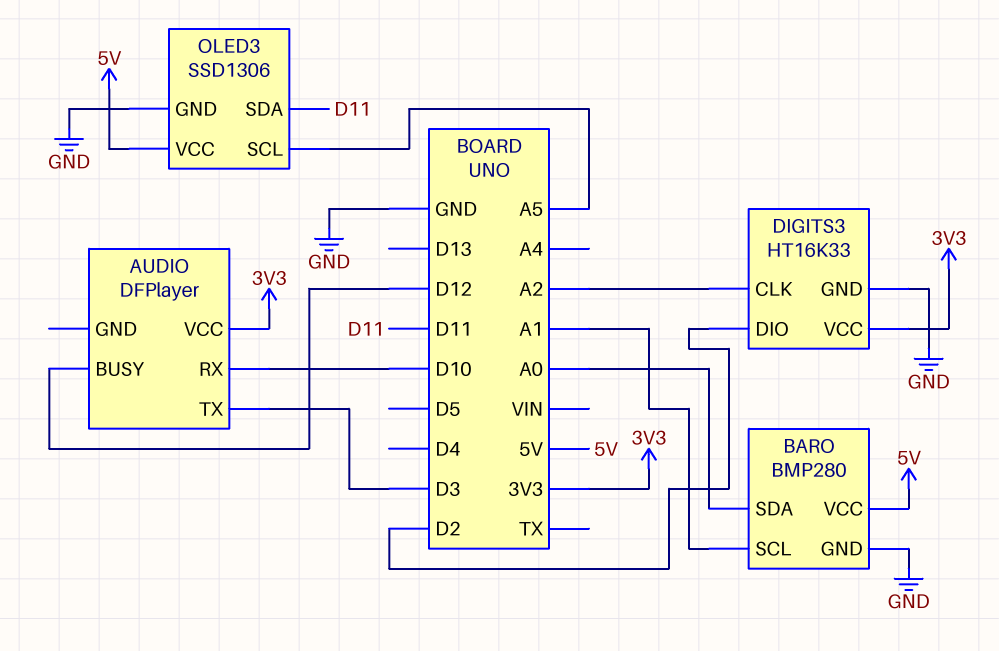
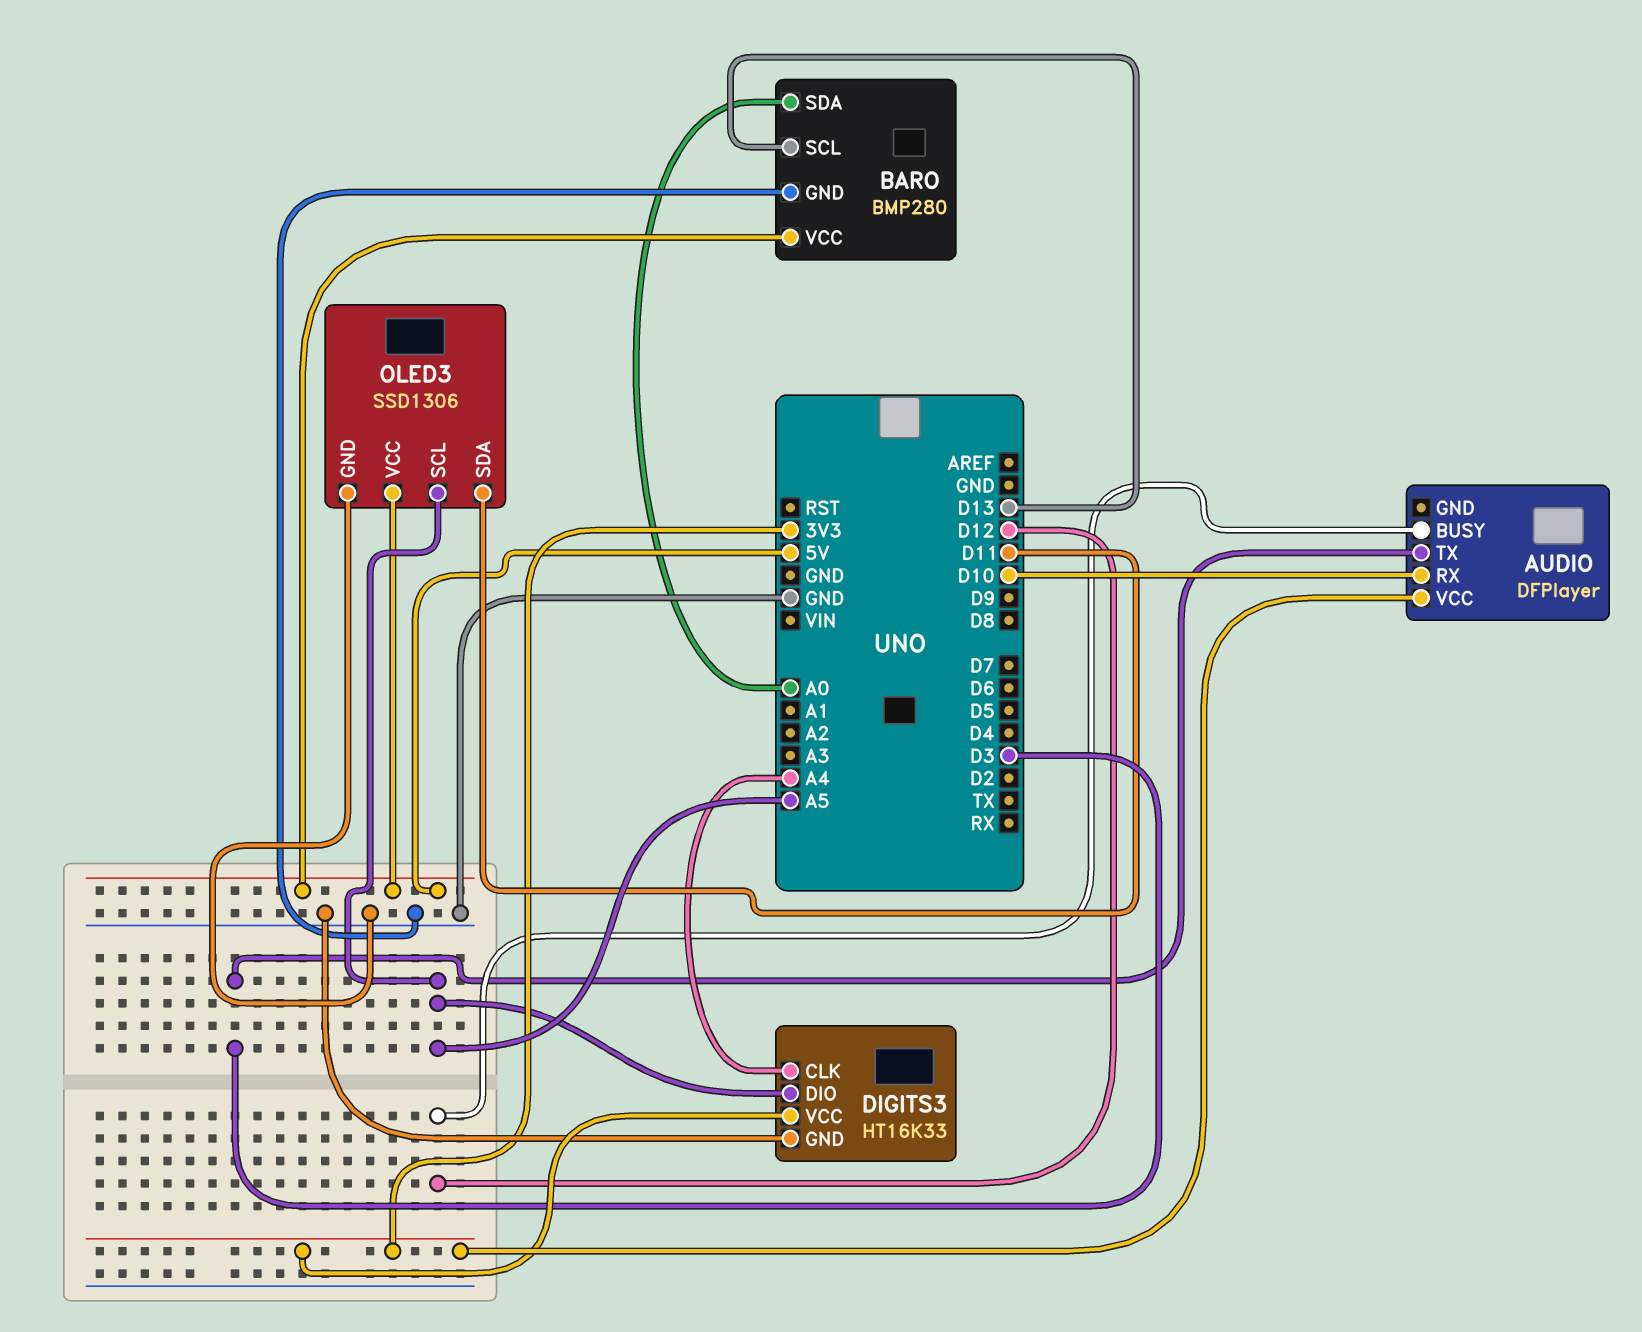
BARO pin SCL: A1 -> D13
DIGITS3 pin CLK: A2 -> A4
DIGITS3 pin DIO: D2 -> A5

